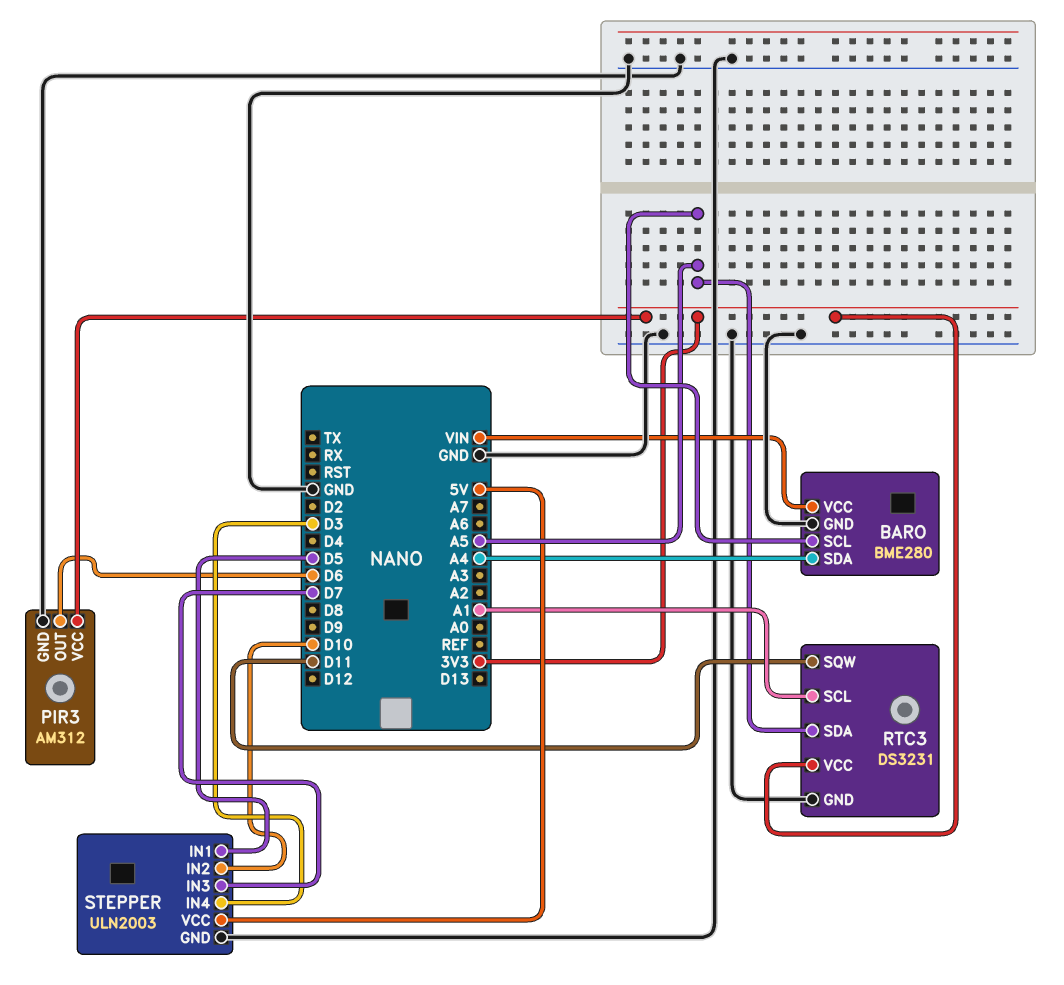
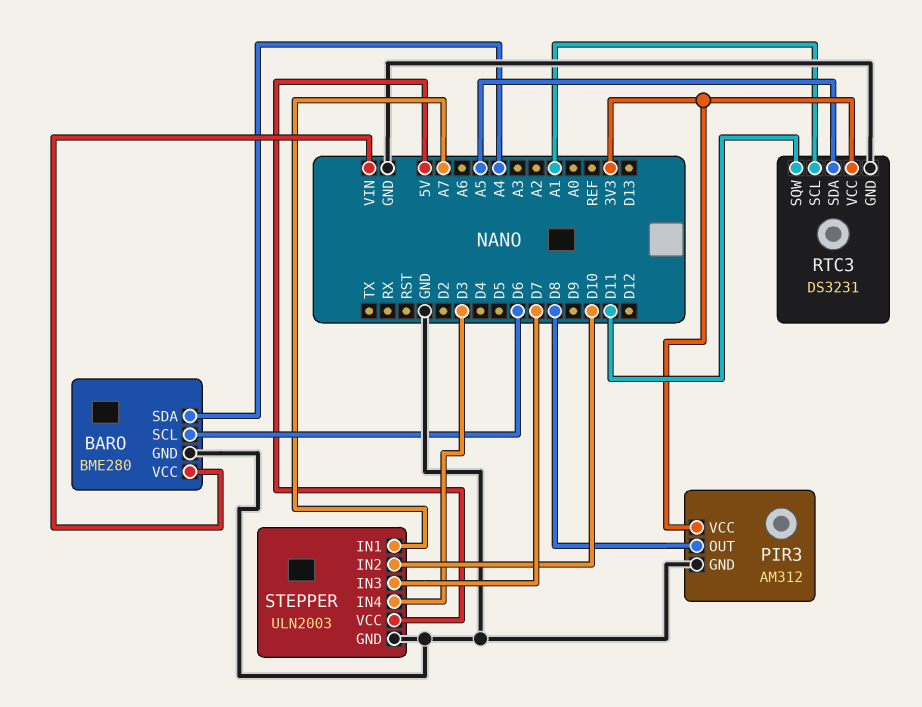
BARO pin SCL: A5 -> D6
PIR3 pin OUT: D6 -> D8
STEPPER pin IN1: D5 -> A7

